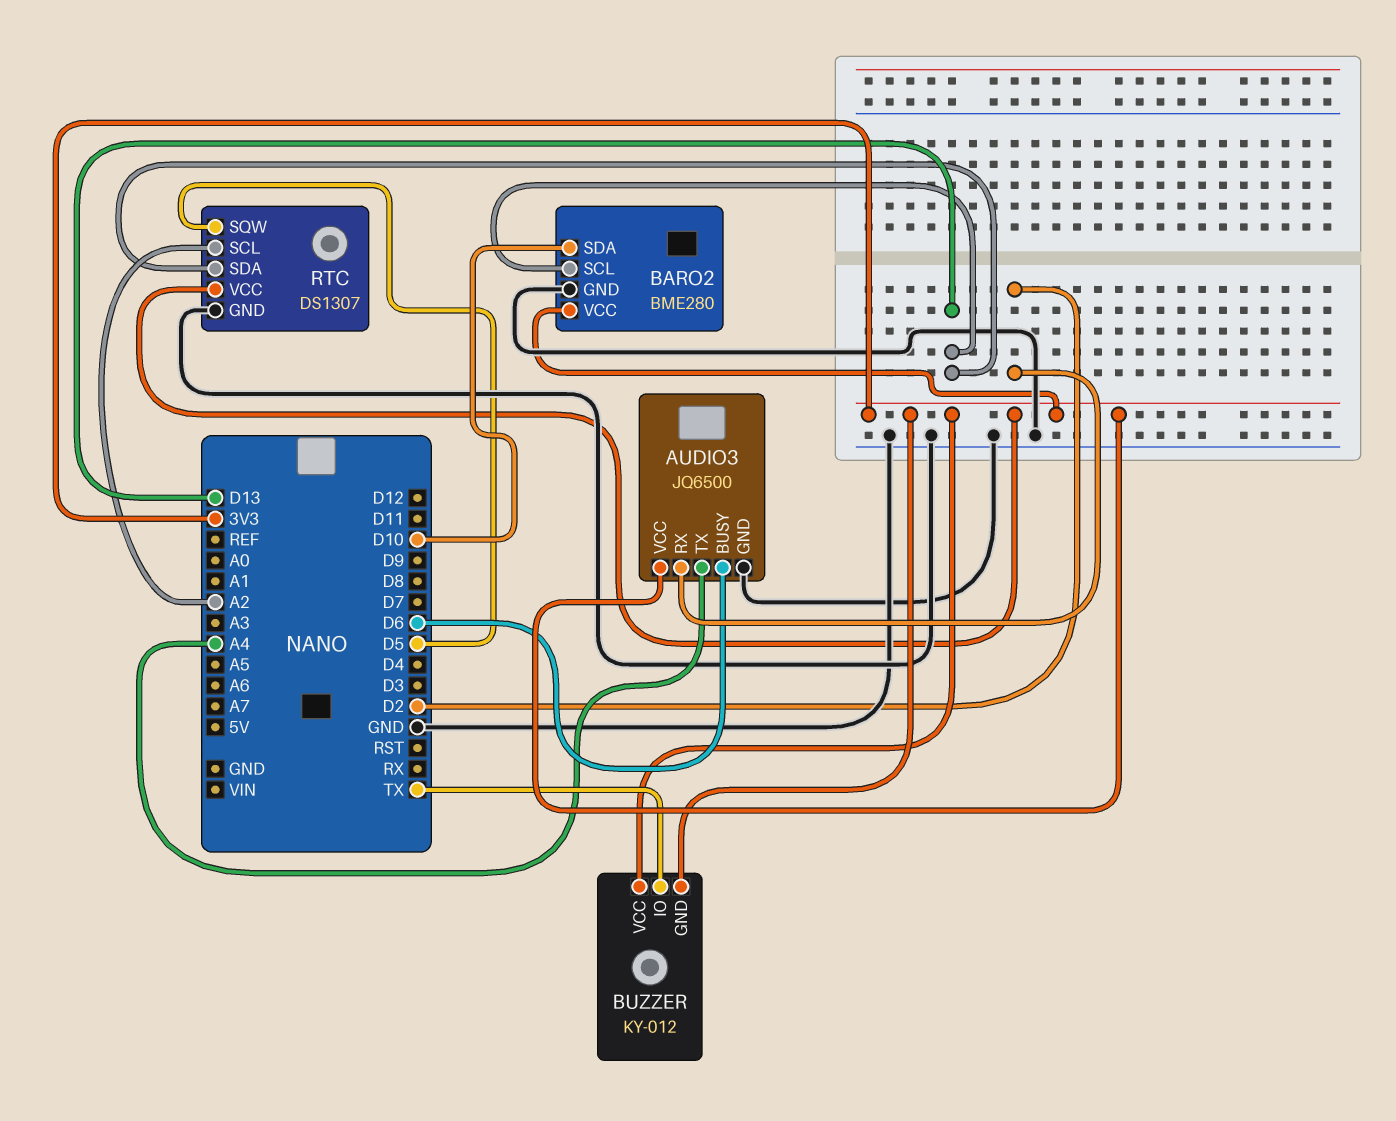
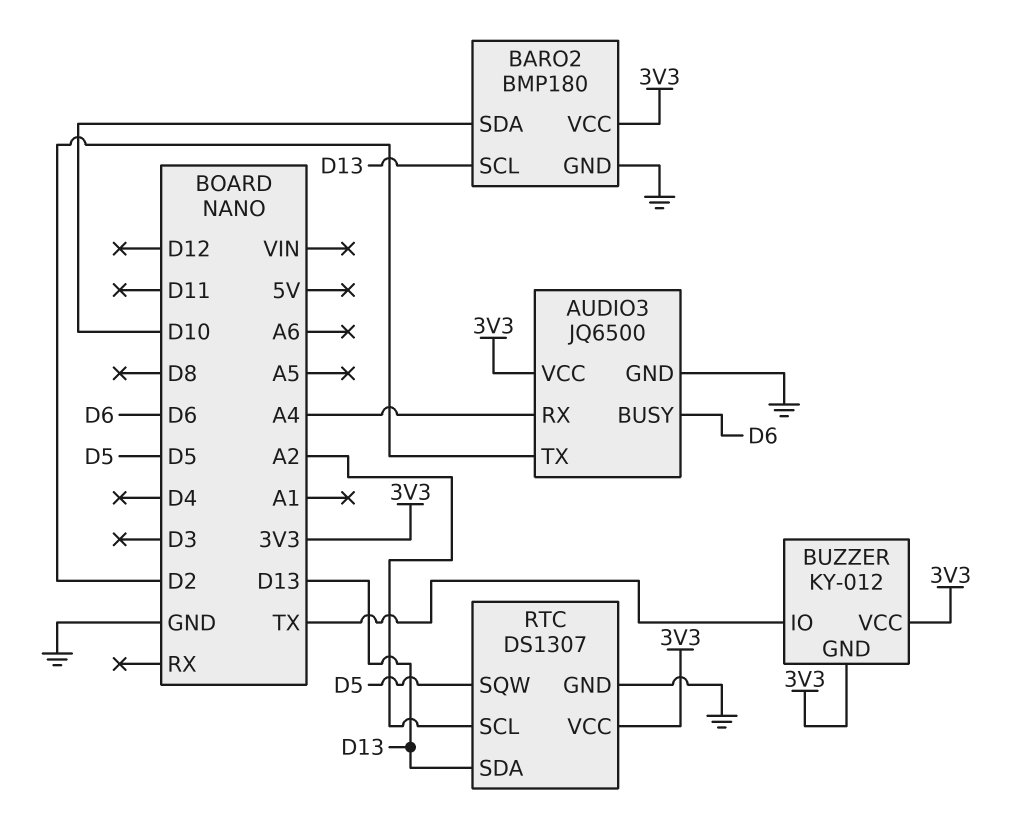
AUDIO3 pin RX: D2 -> A4
AUDIO3 pin TX: A4 -> D2
BARO2: BME280 -> BMP180

